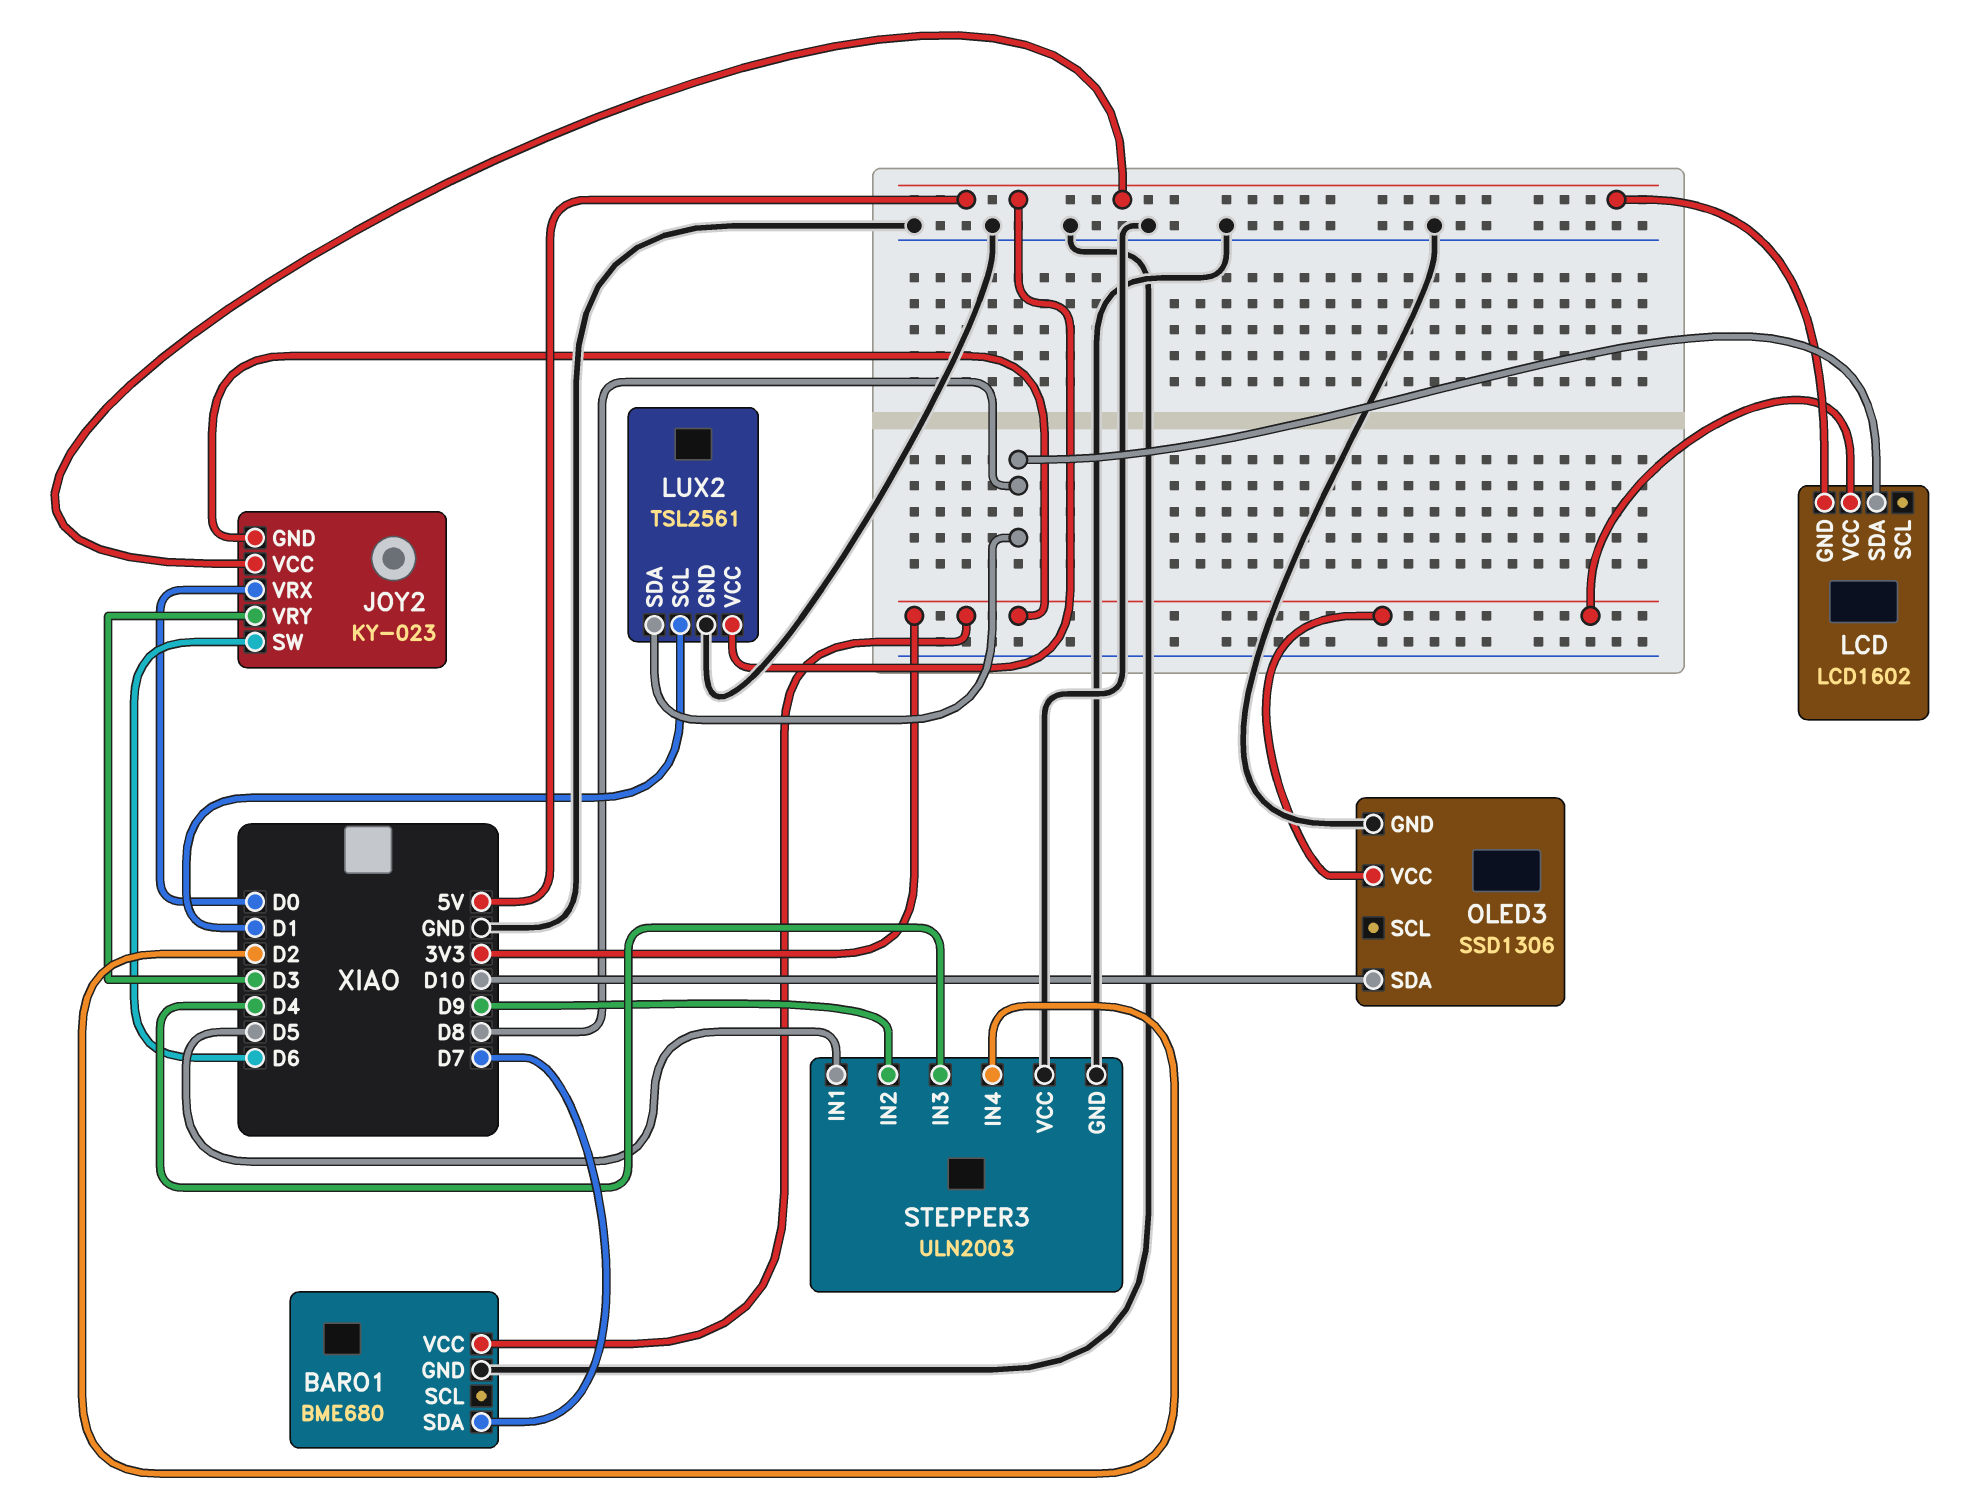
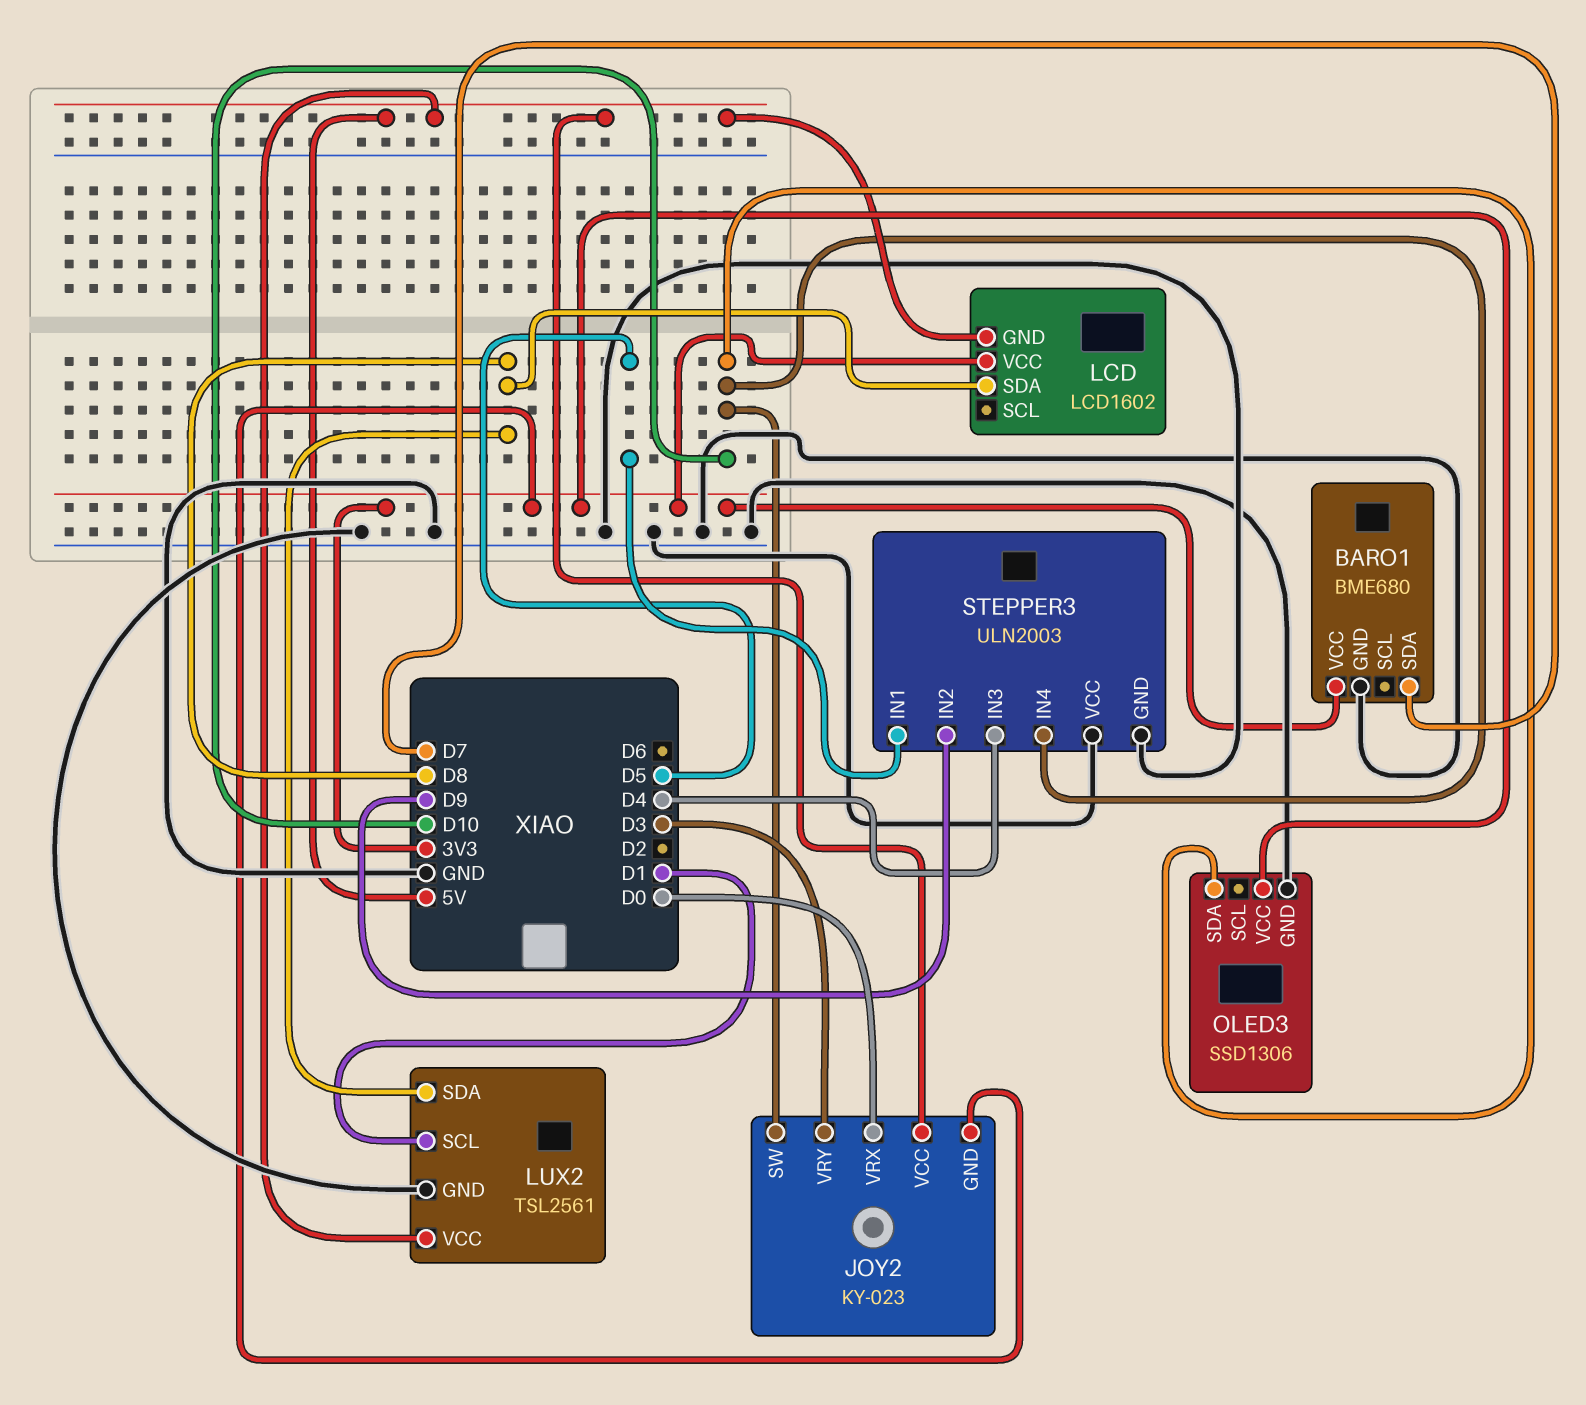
JOY2 pin SW: D6 -> D10
STEPPER3 pin IN4: D2 -> D10

